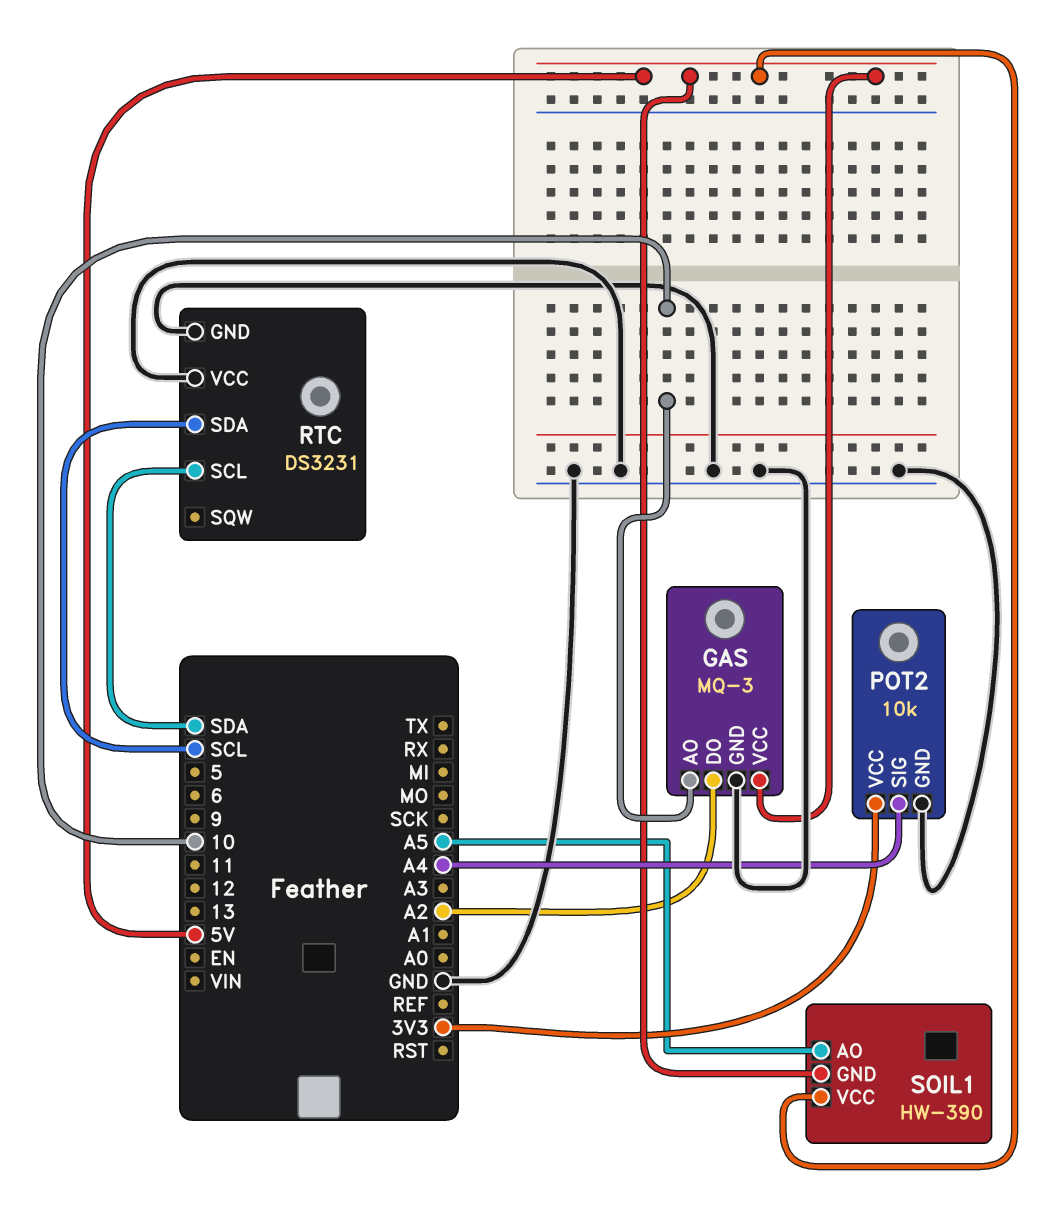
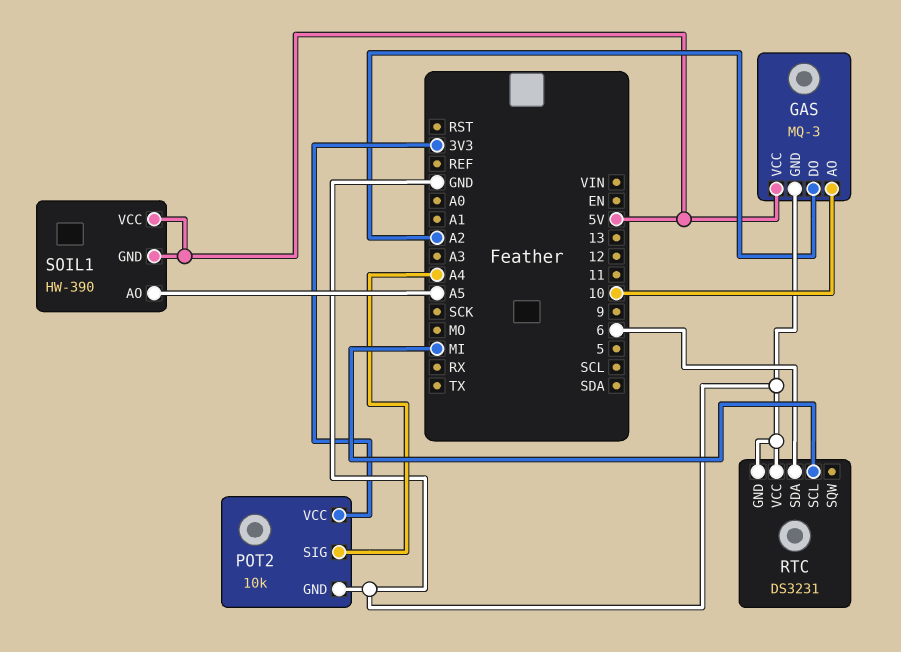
RTC pin SCL: SDA -> MI
RTC pin SDA: SCL -> 6

